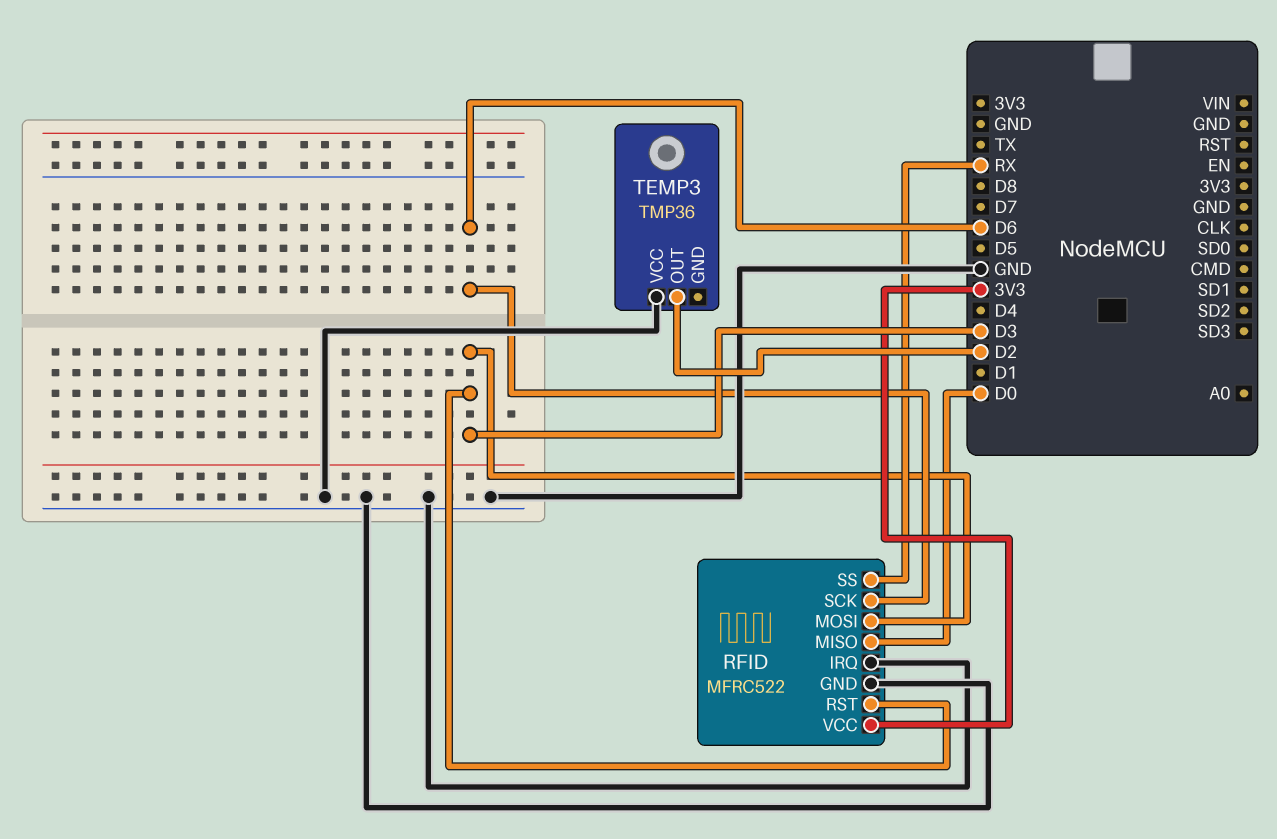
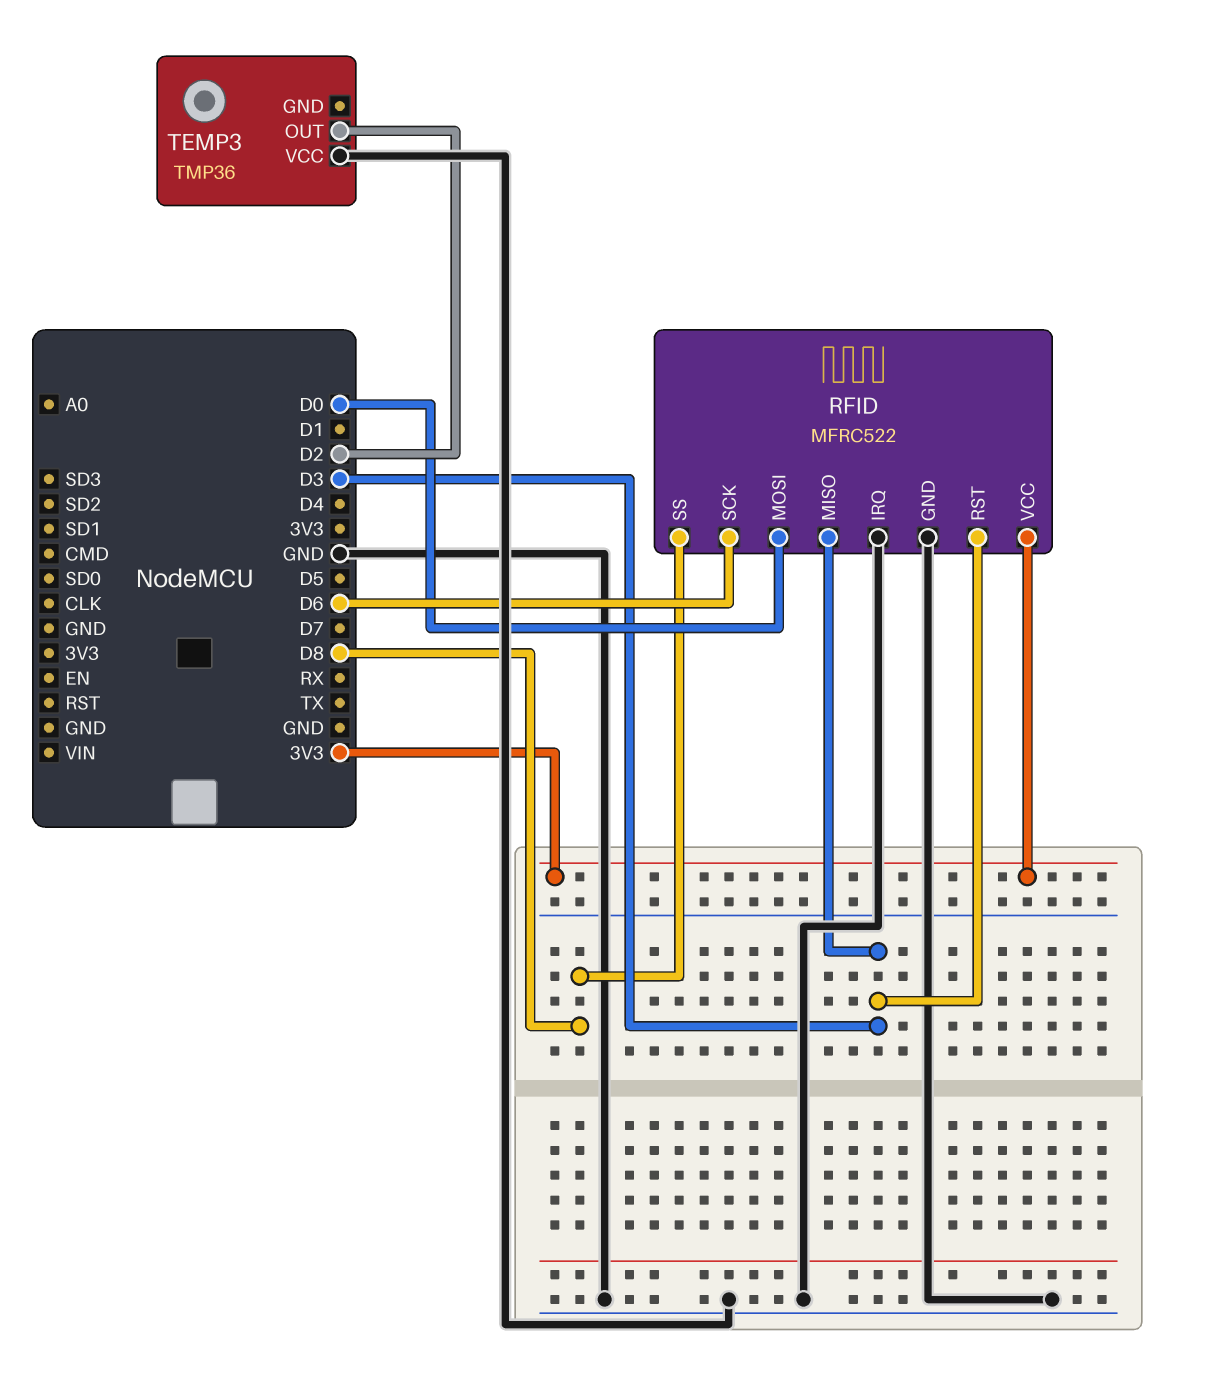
RFID pin MISO: D0 -> D3
RFID pin MOSI: D3 -> D0
RFID pin SS: RX -> D8

